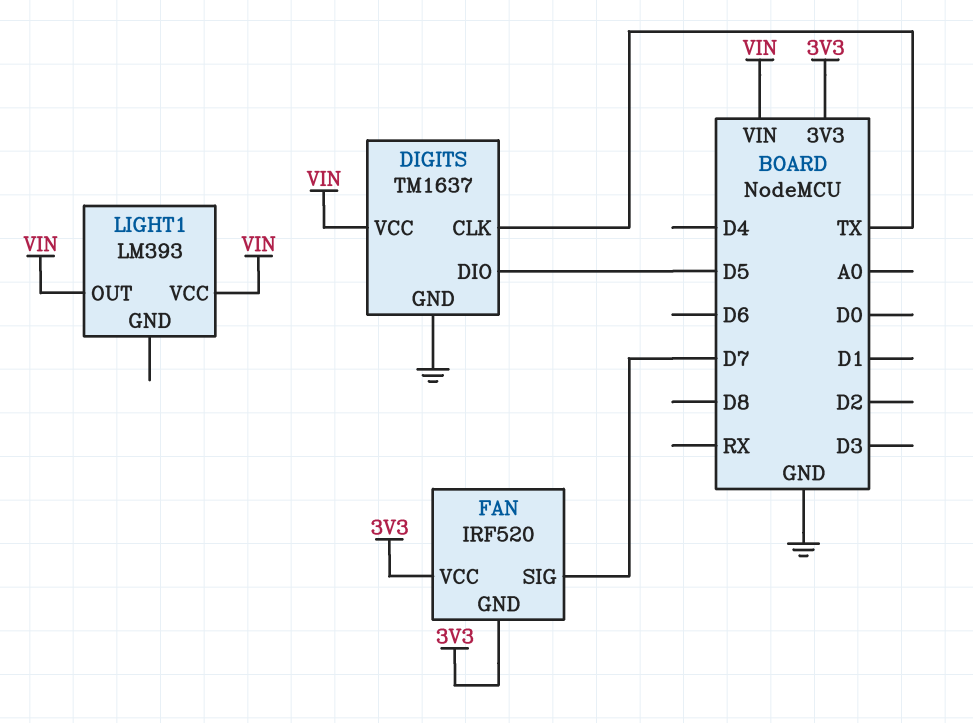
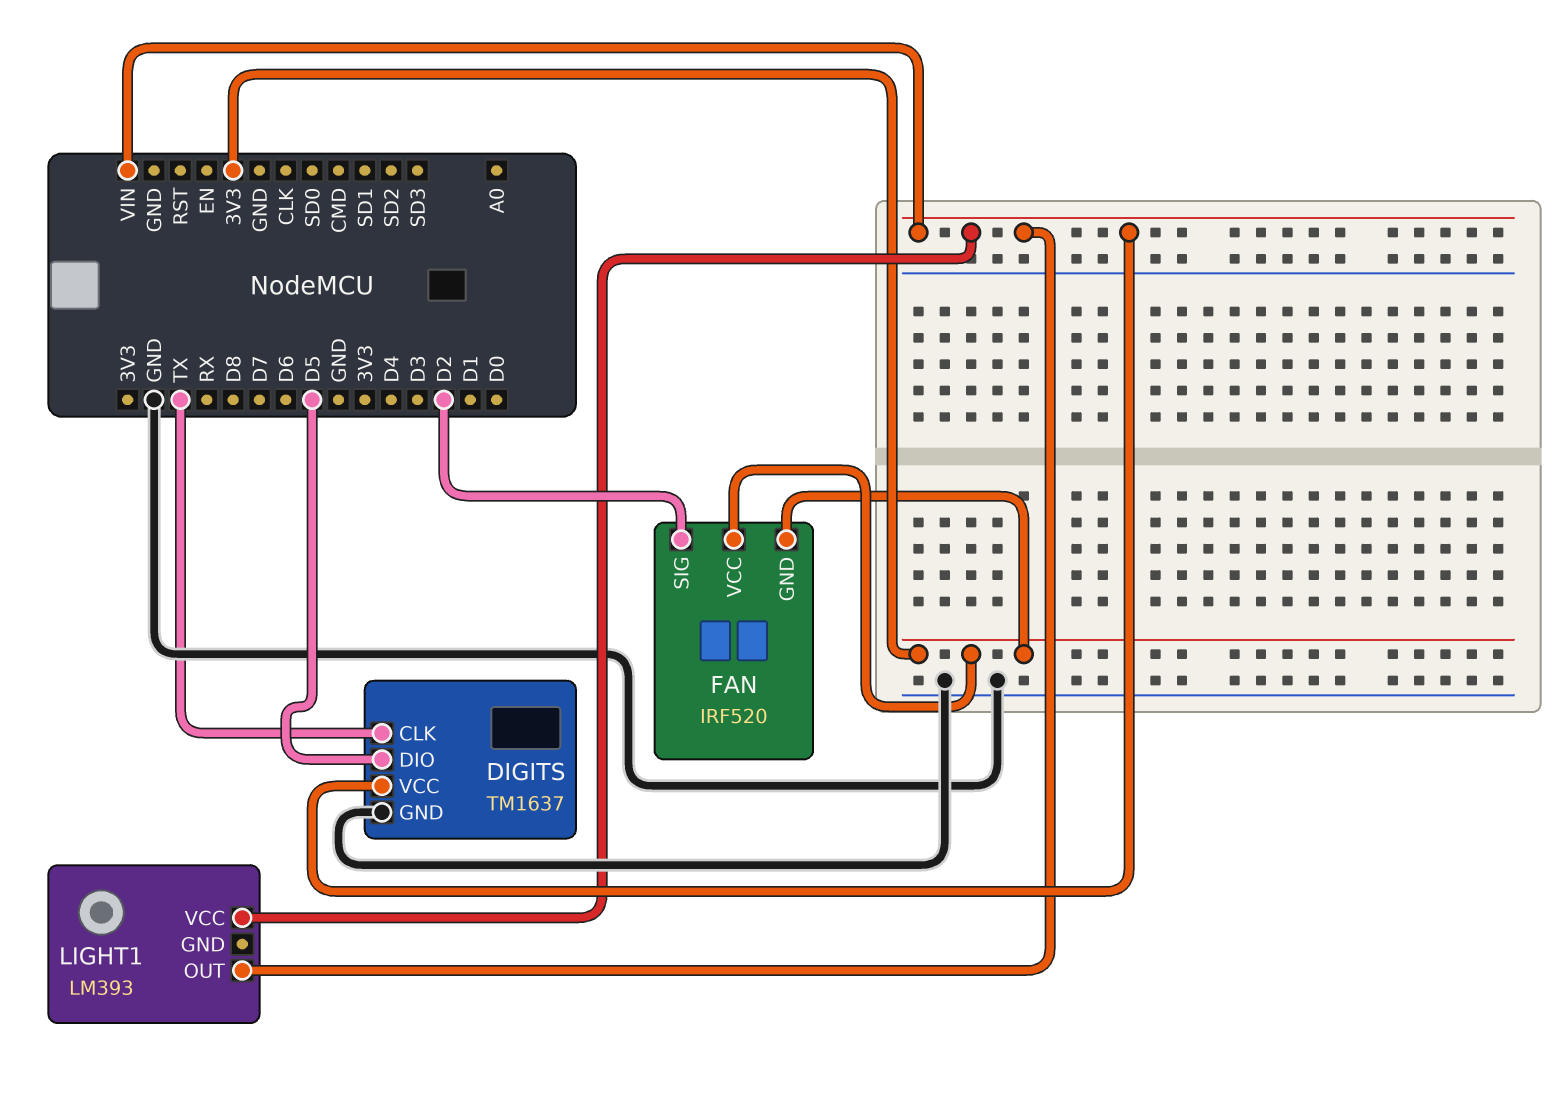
FAN pin SIG: D7 -> D2

